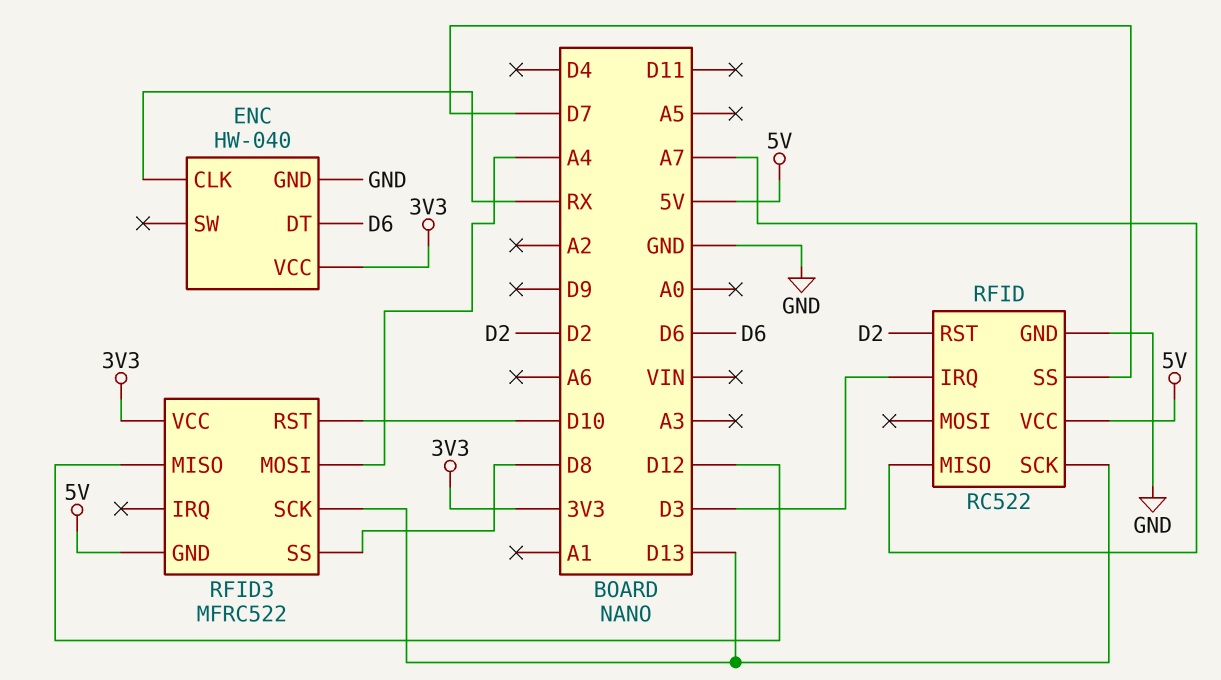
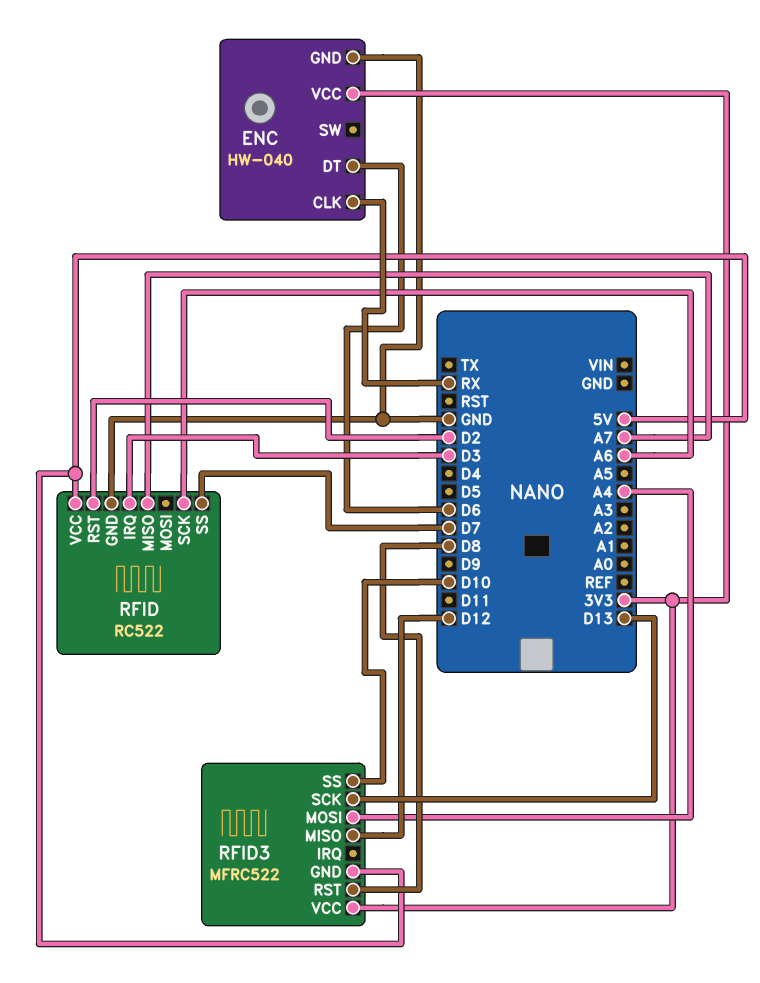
RFID pin SCK: D13 -> A6
RFID3 pin RST: D10 -> D8
RFID3 pin SS: D8 -> D10

